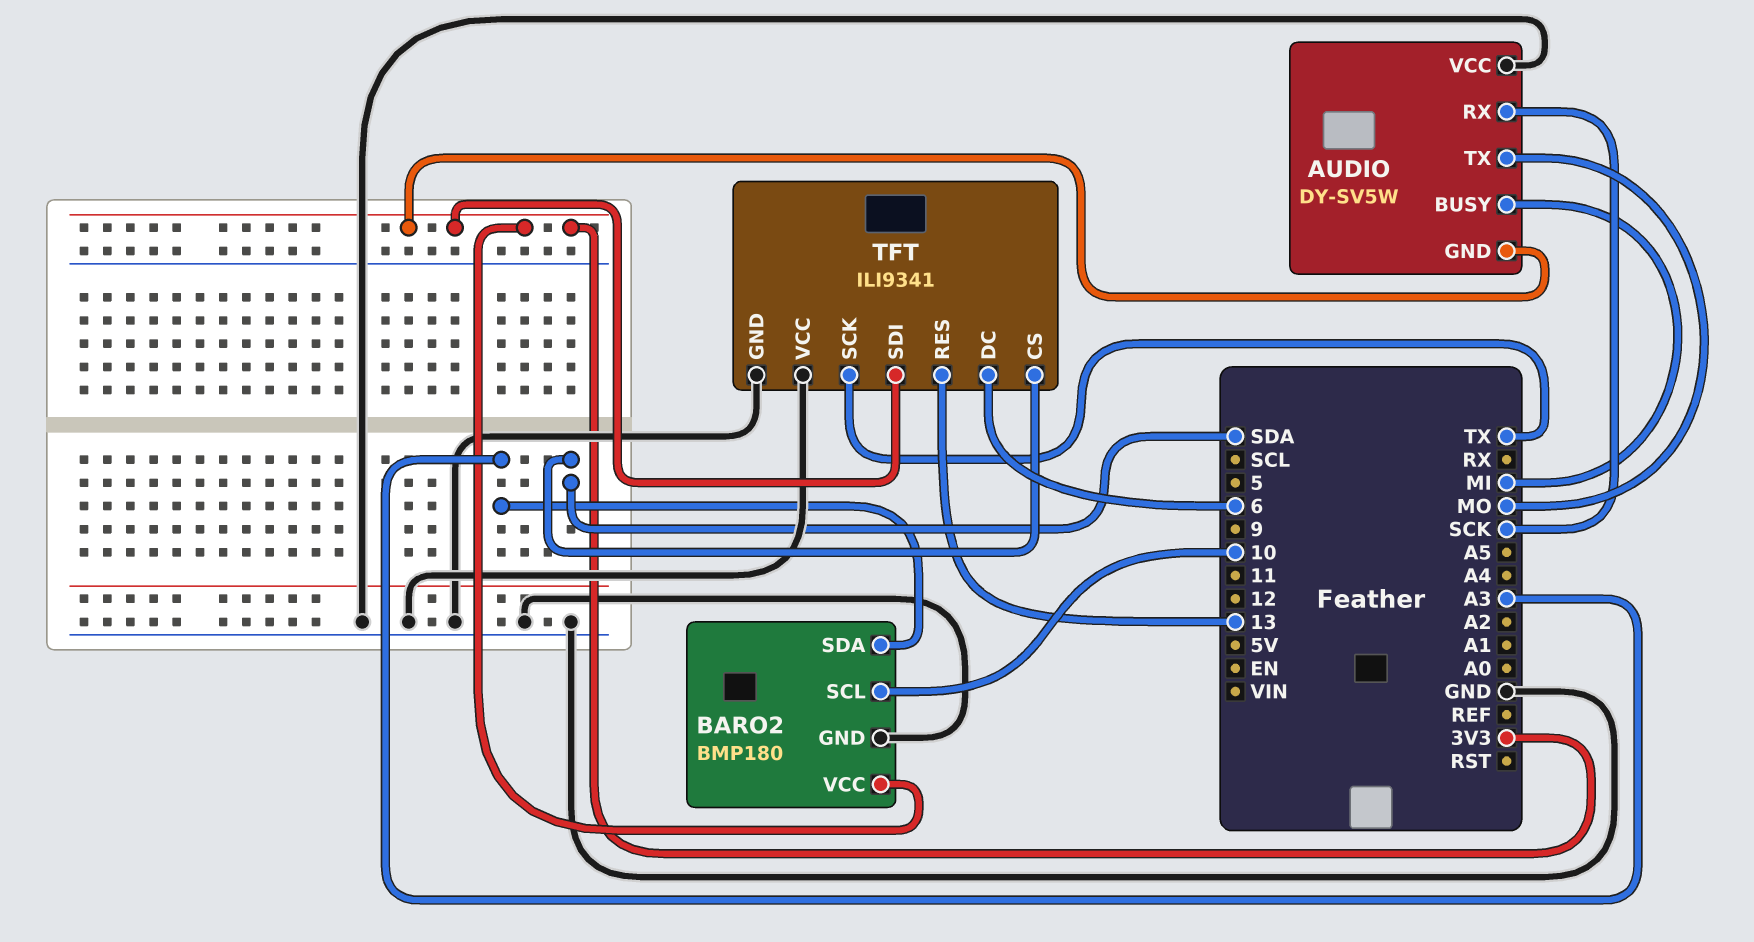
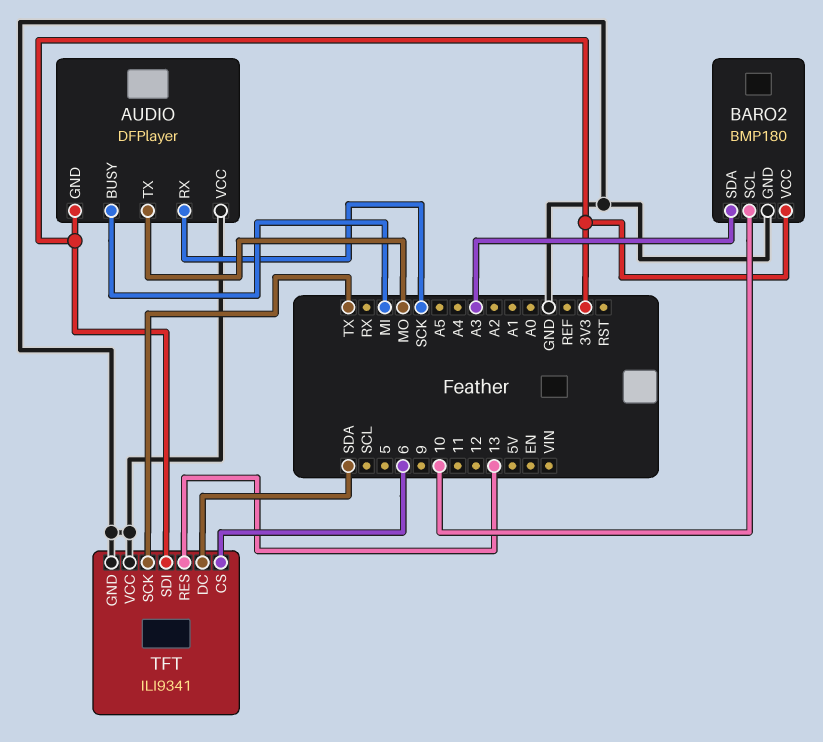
AUDIO: DY-SV5W -> DFPlayer
TFT pin CS: SDA -> 6
TFT pin DC: 6 -> SDA

